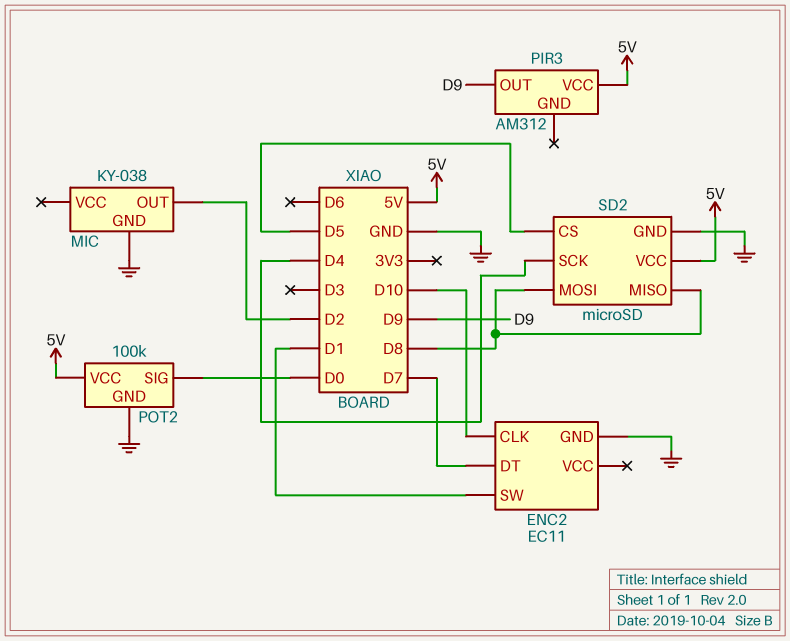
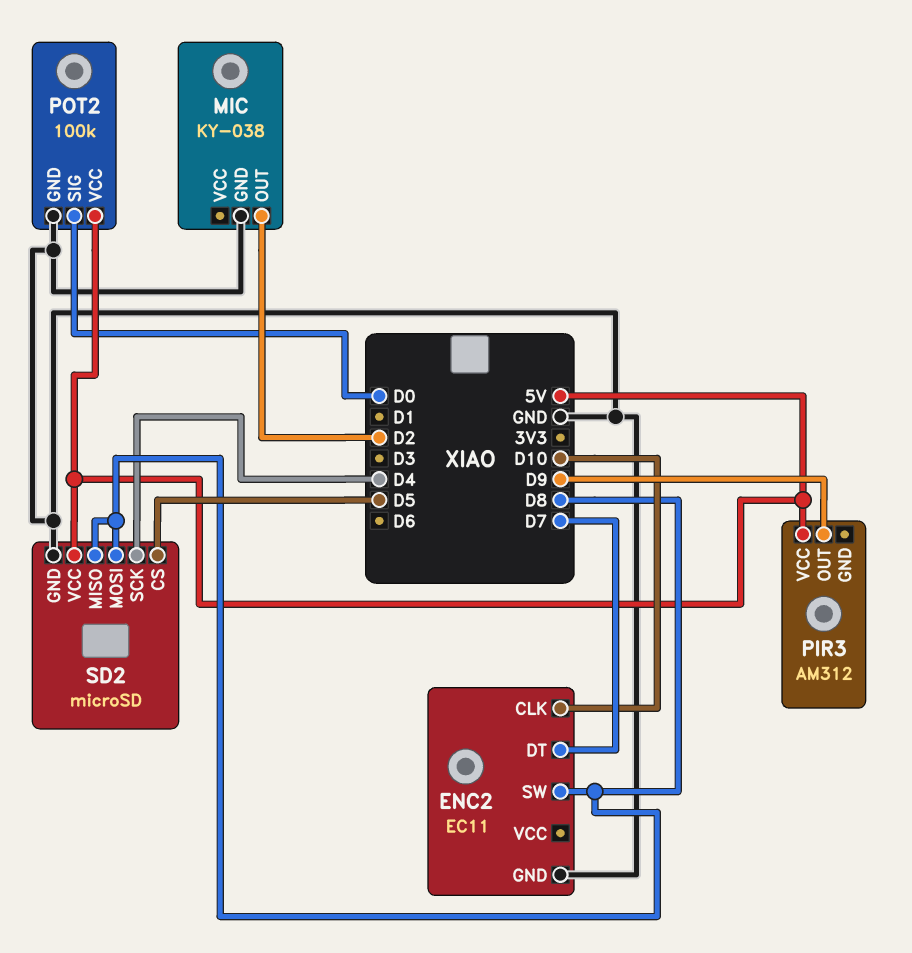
ENC2 pin SW: D1 -> D8

